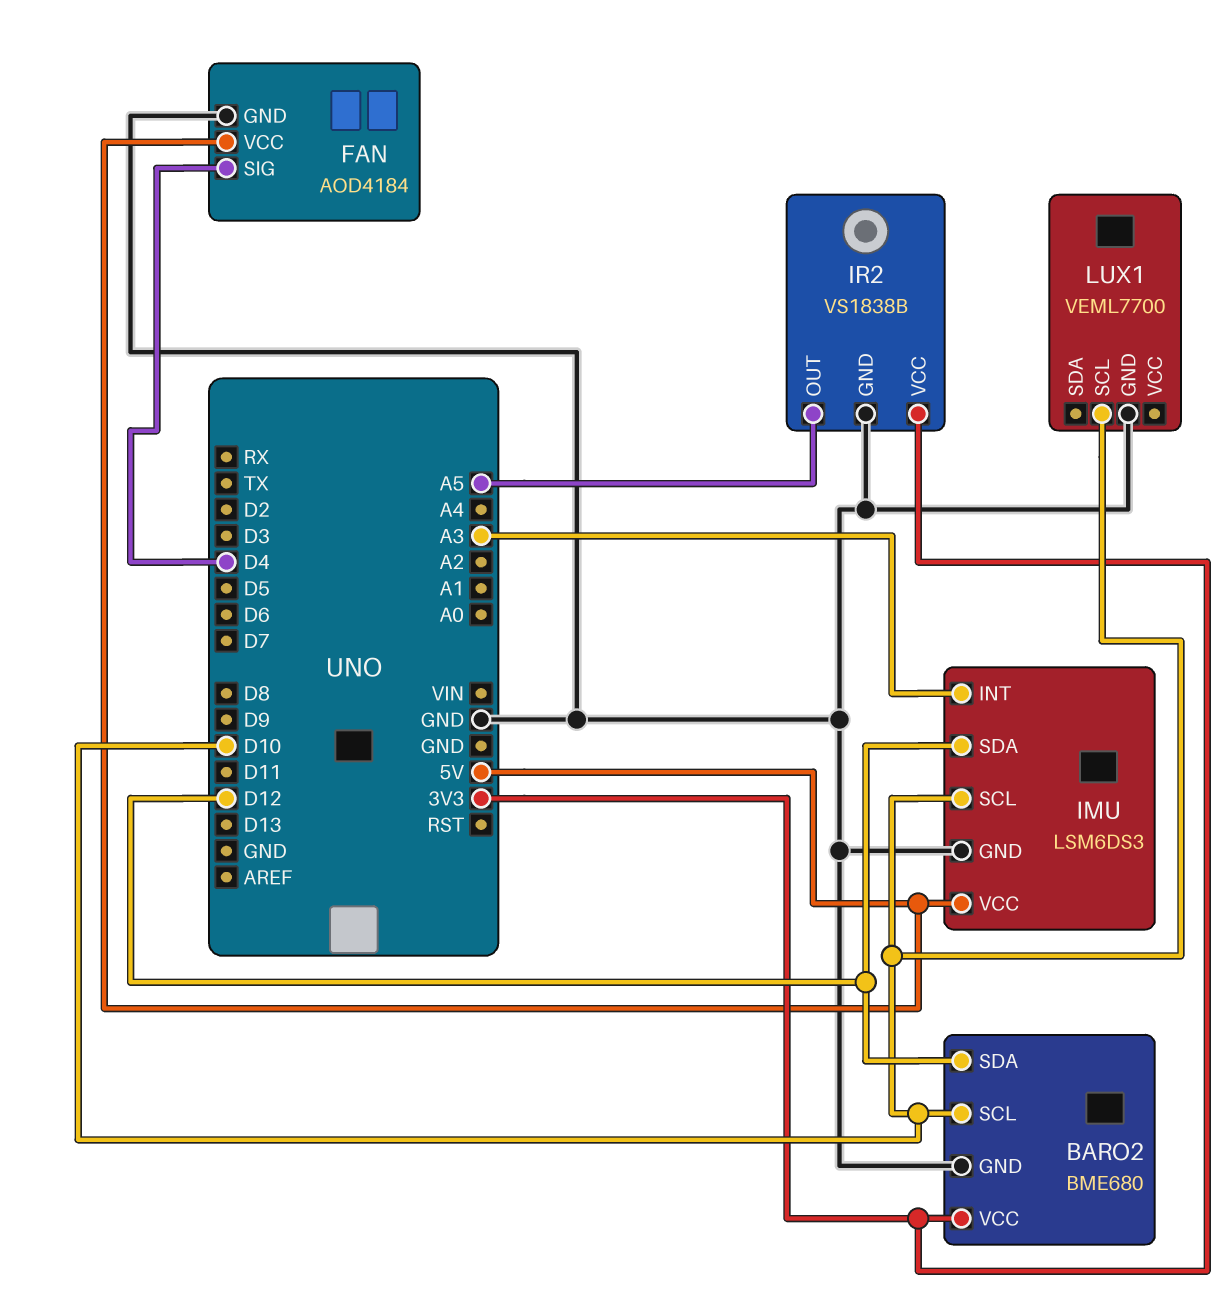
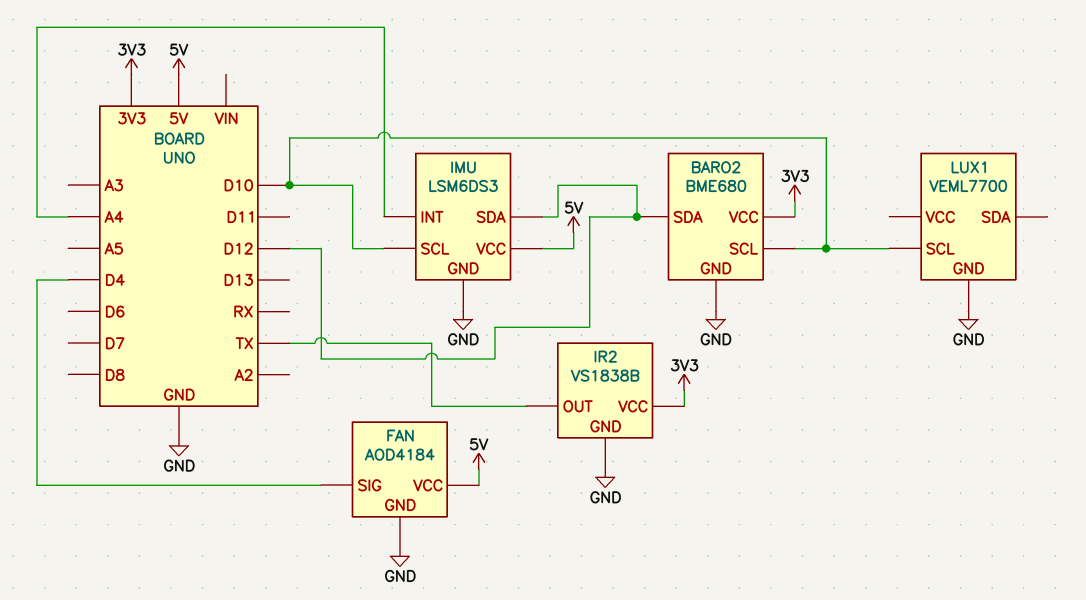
IMU pin INT: A3 -> A4
IR2 pin OUT: A5 -> TX

